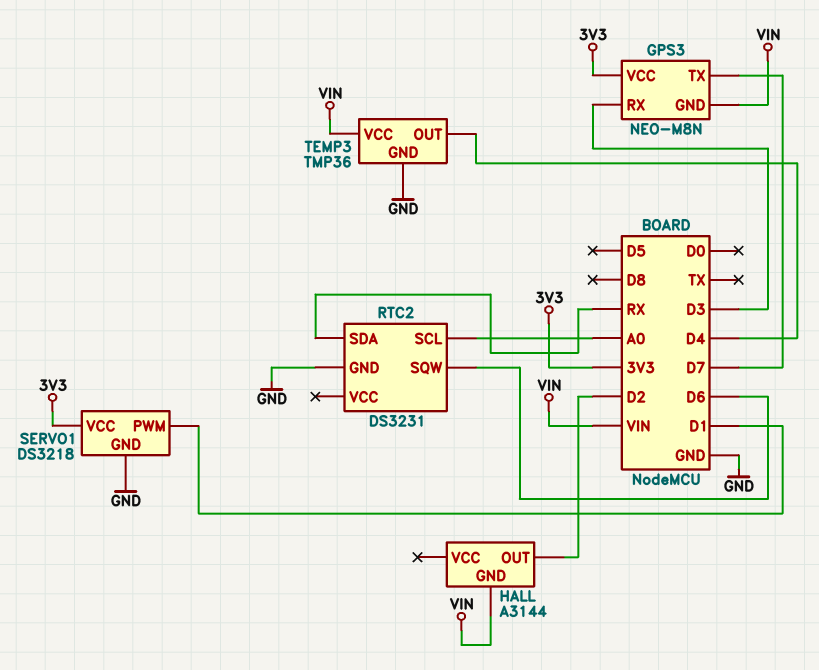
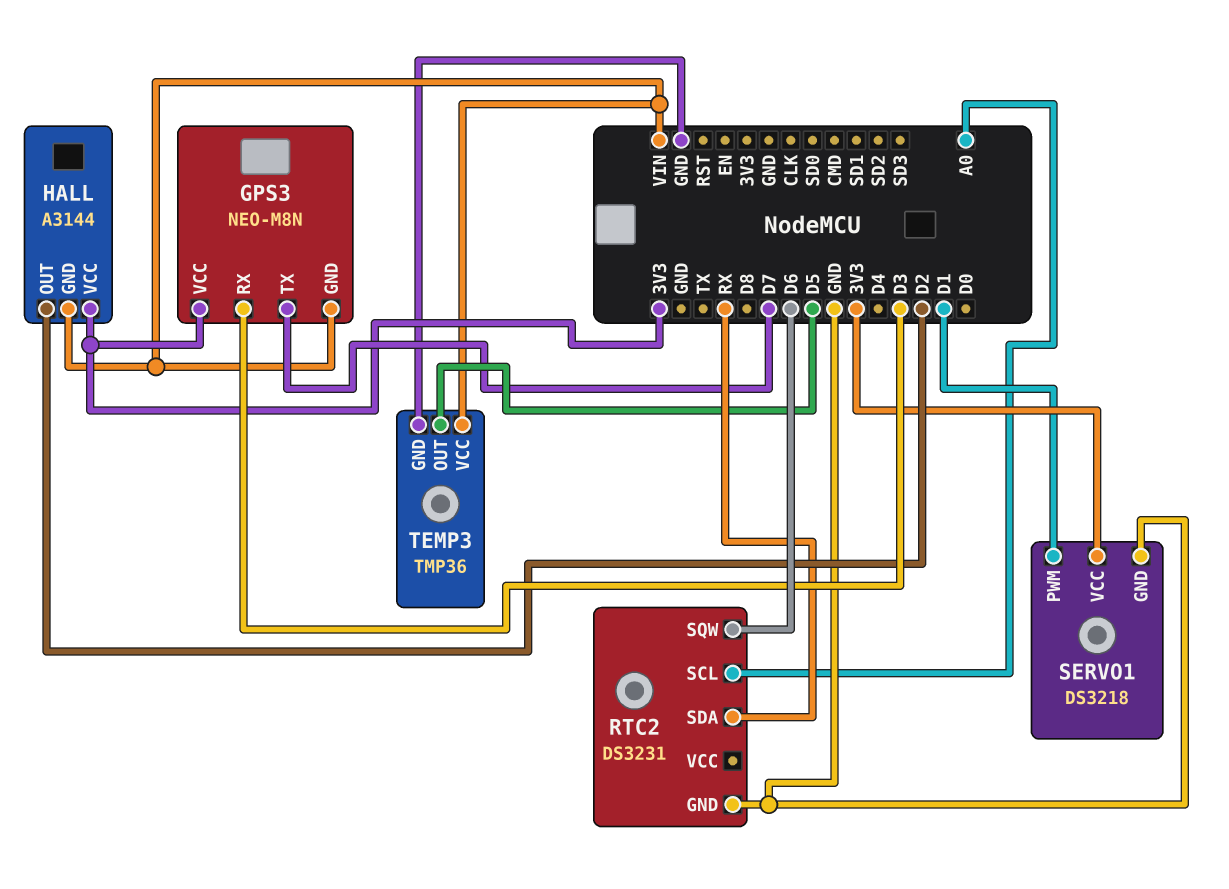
HALL pin VCC: none -> 3V3
TEMP3 pin OUT: D4 -> D5

